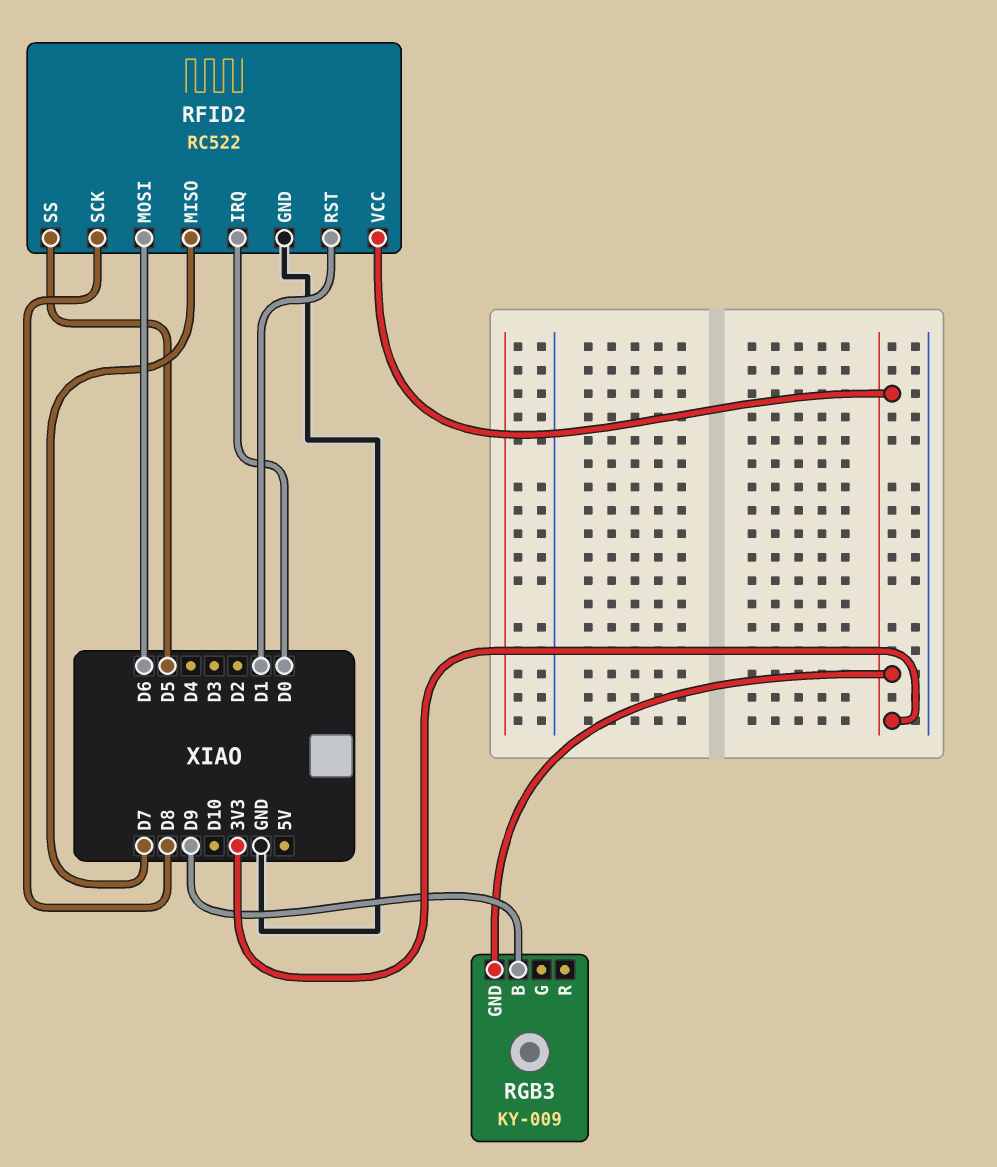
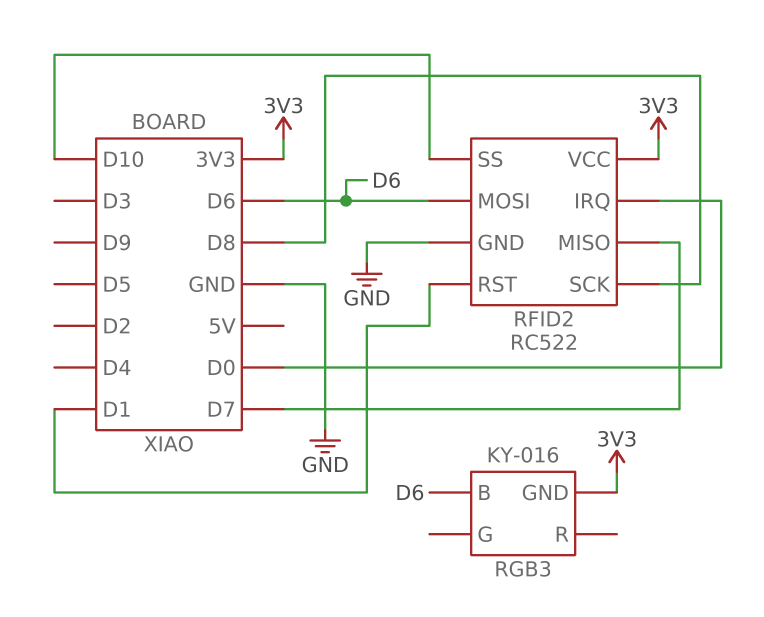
RFID2 pin SS: D5 -> D10
RGB3: KY-009 -> KY-016
RGB3 pin B: D9 -> D6

